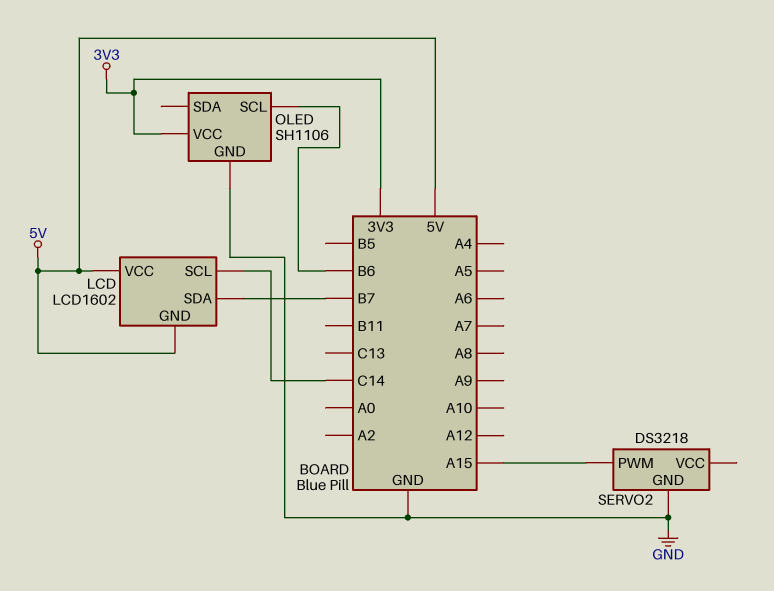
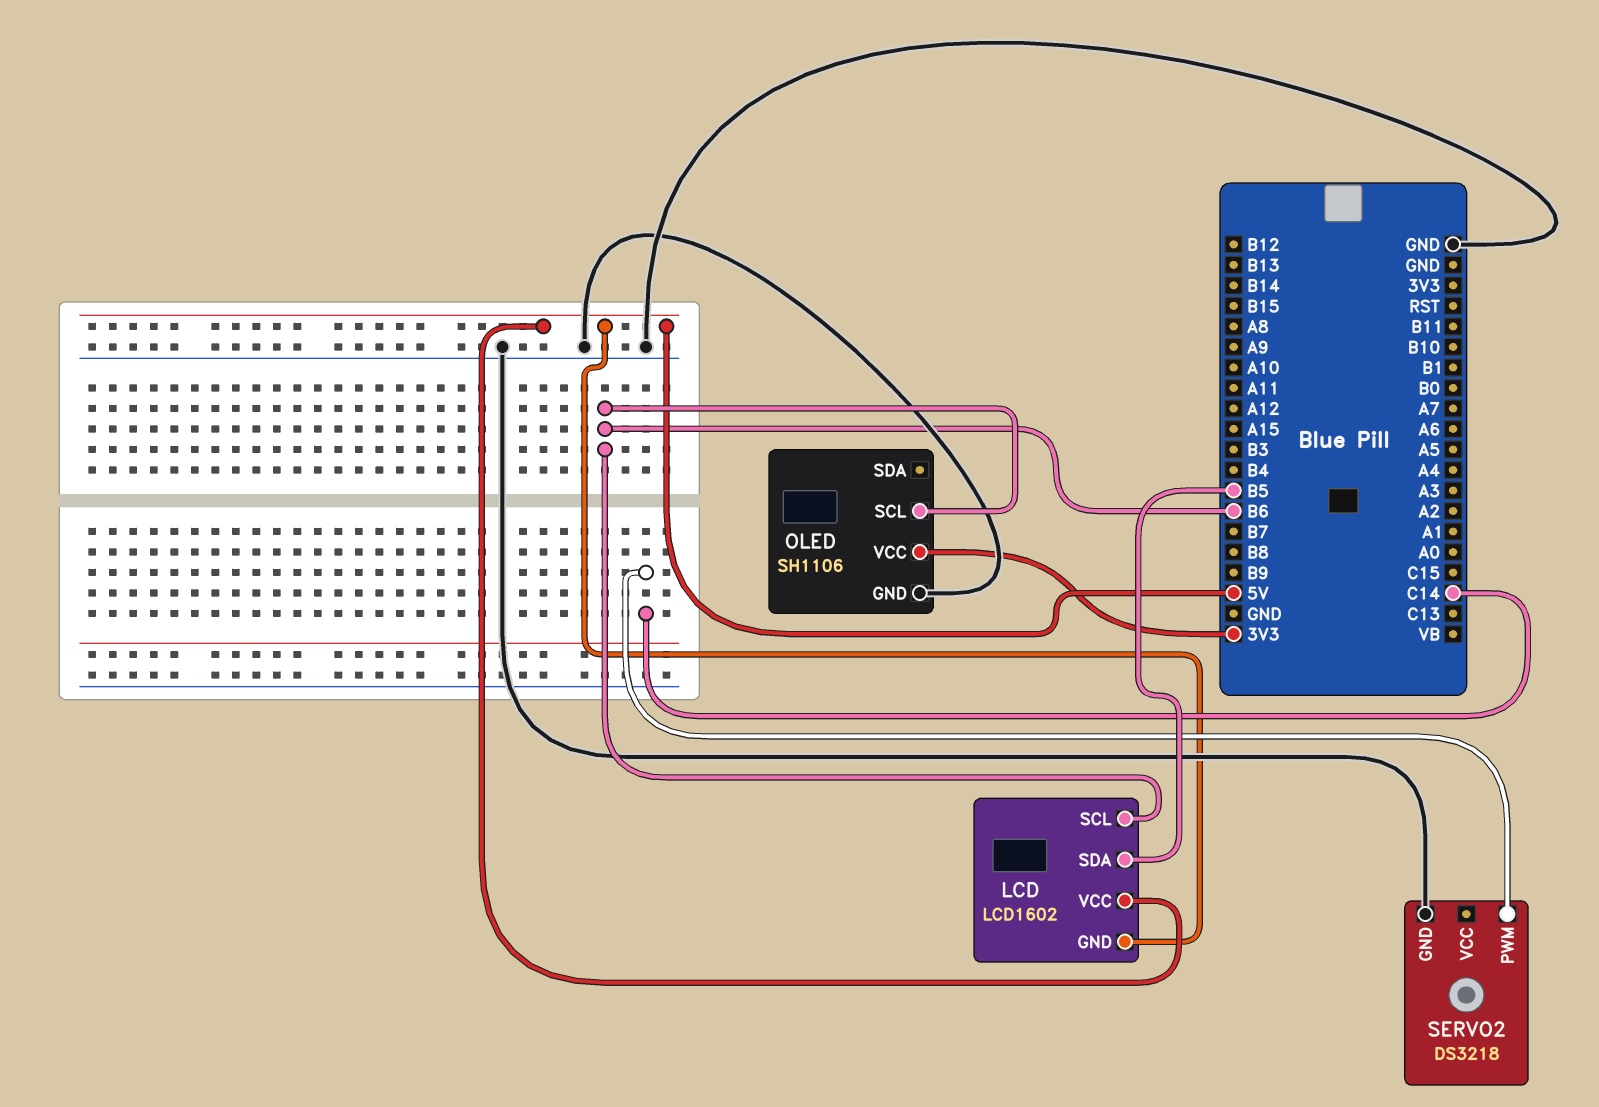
LCD pin SCL: C14 -> B6
LCD pin SDA: B7 -> B5
SERVO2 pin PWM: A15 -> C14

